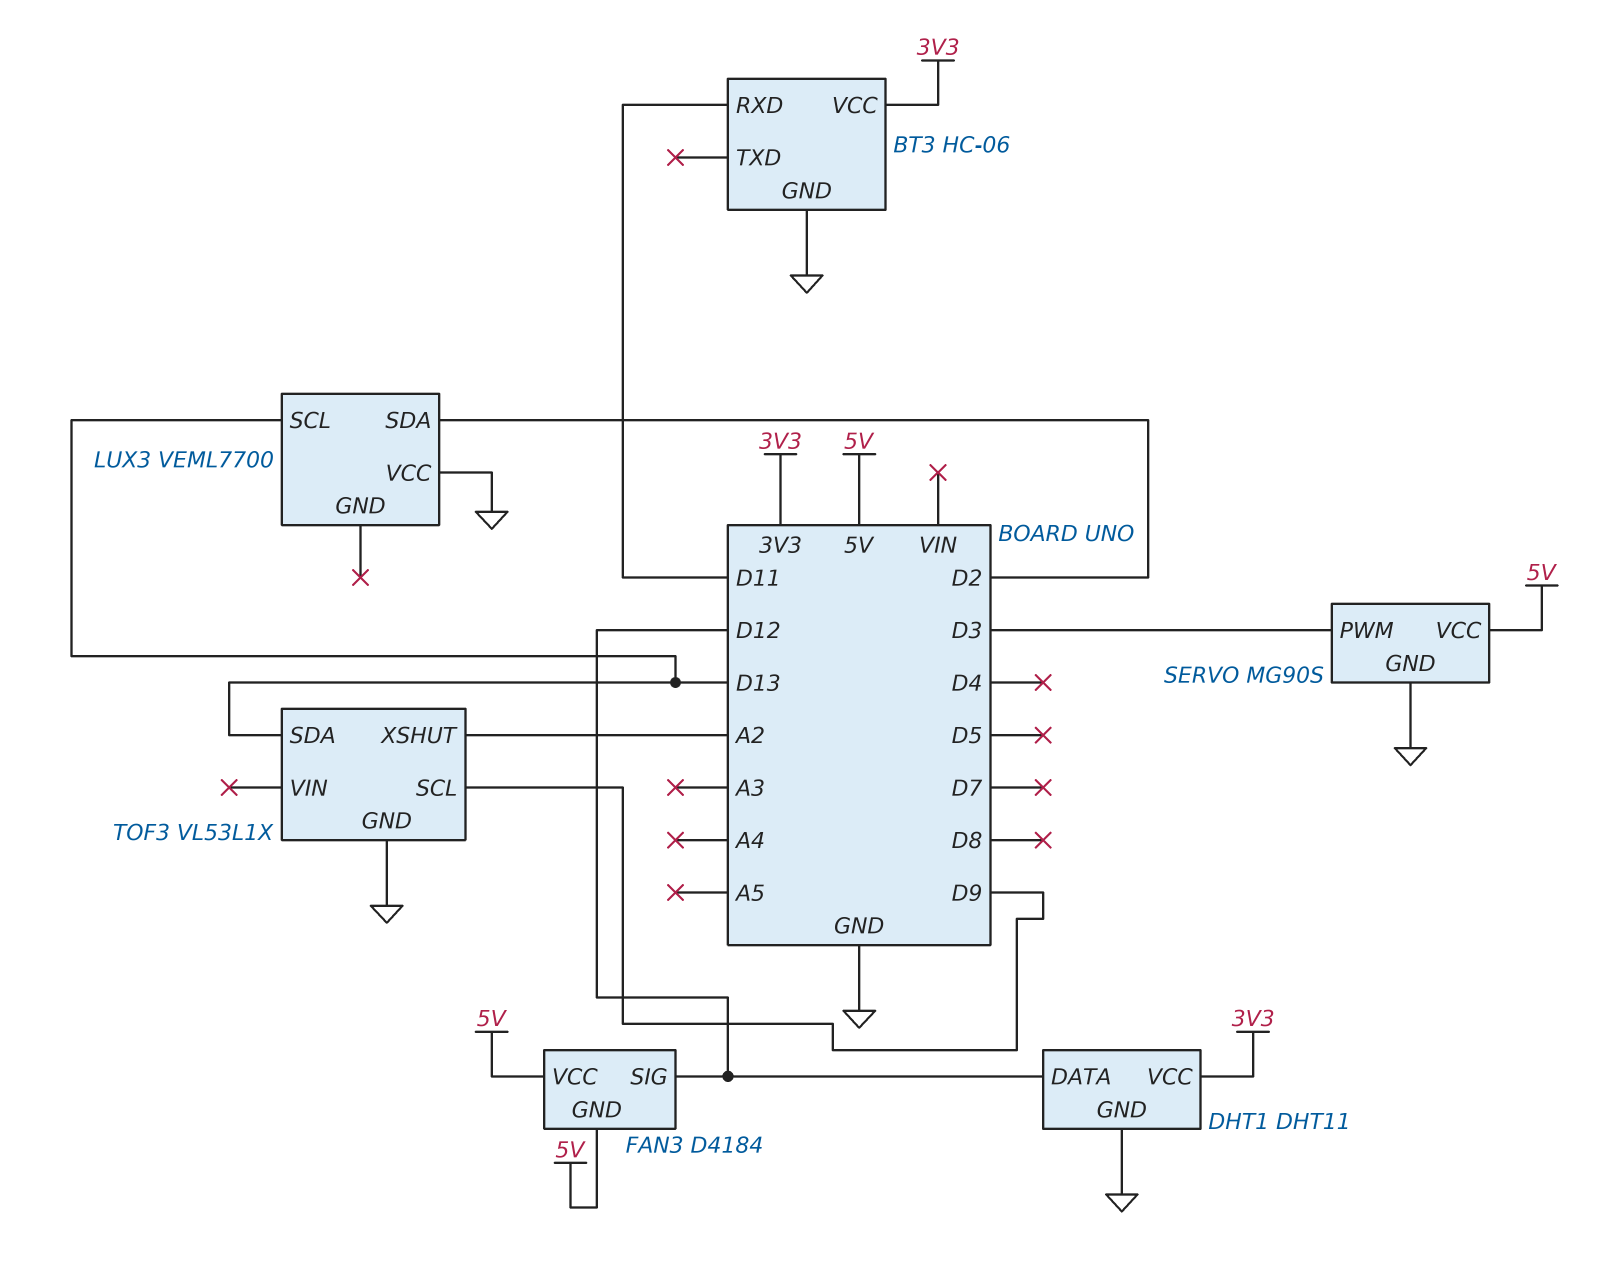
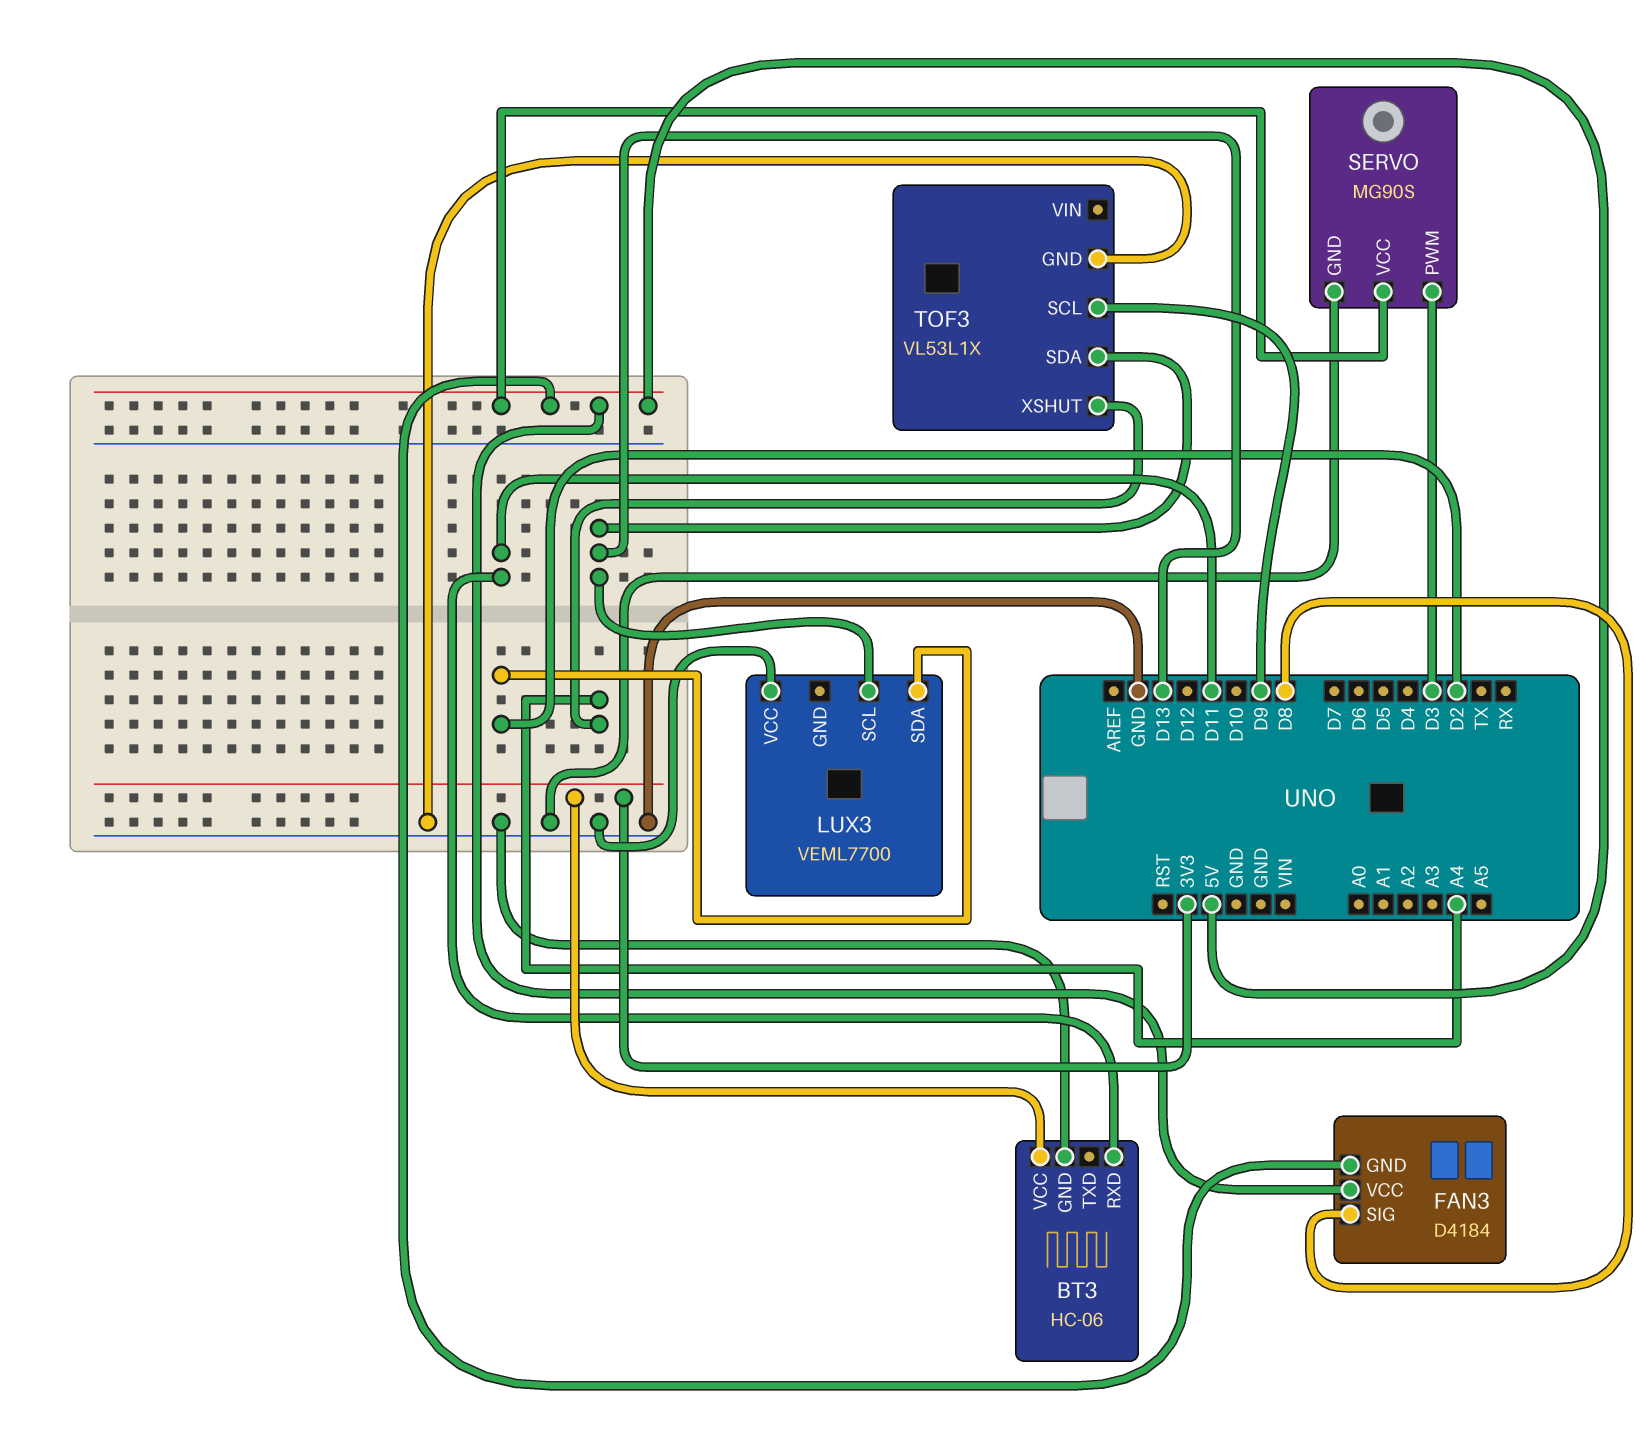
DHT1: DHT11 -> none
DHT1 pin DATA: D12 -> none
DHT1 pin GND: GND -> none
DHT1 pin VCC: 3V3 -> none
FAN3 pin SIG: D12 -> D8
TOF3 pin XSHUT: A2 -> A4

